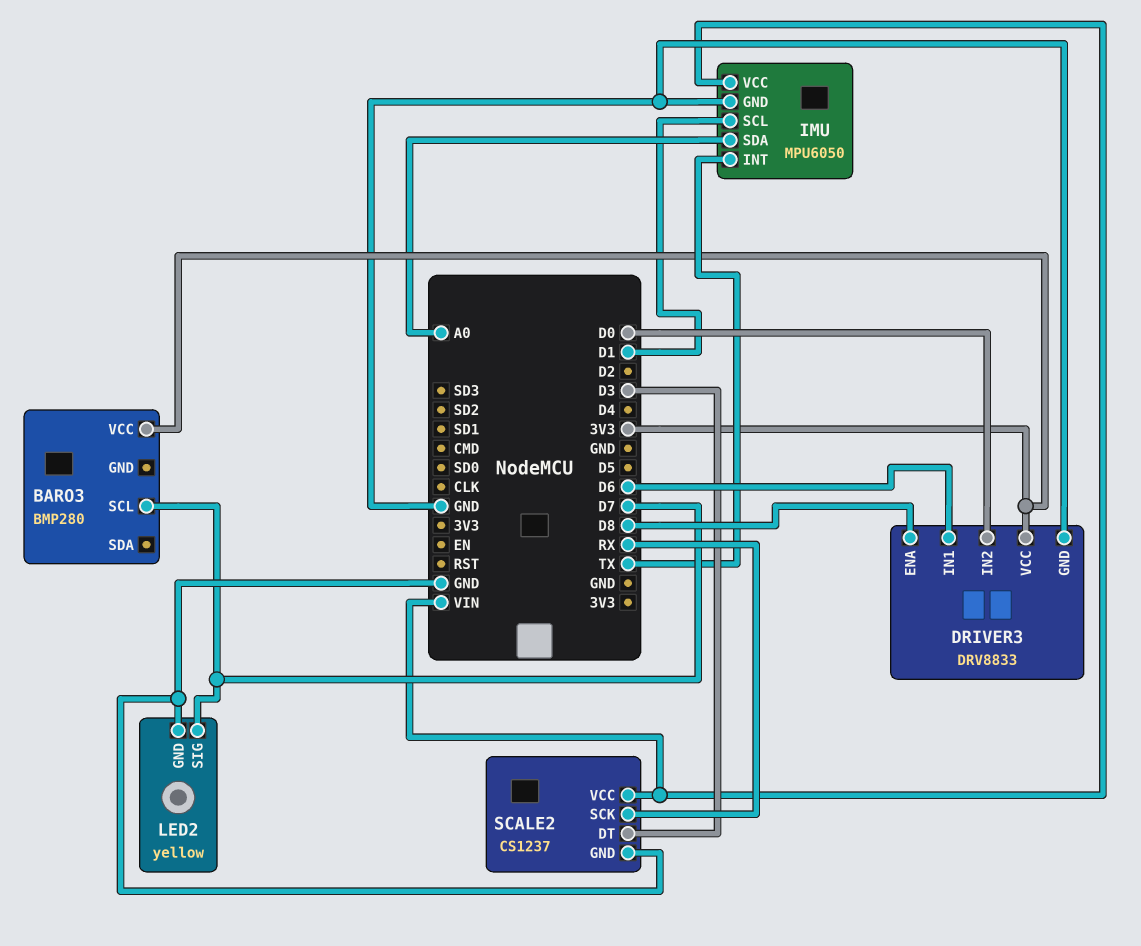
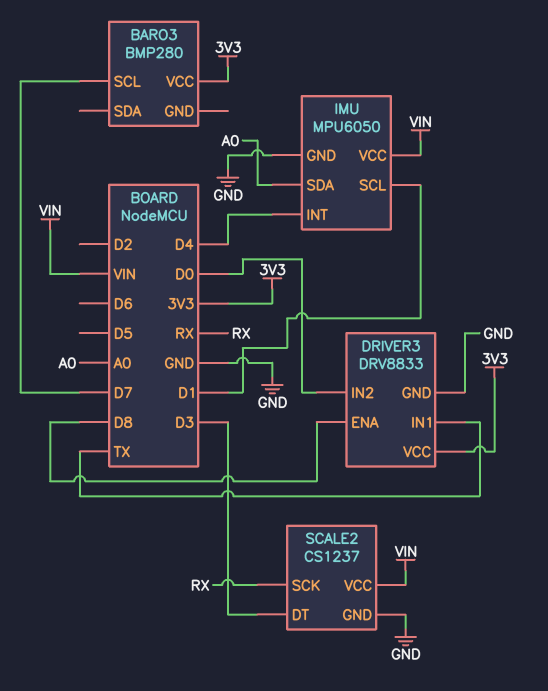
DRIVER3 pin IN1: D6 -> TX
IMU pin INT: TX -> D4
LED2: yellow -> none
LED2 pin GND: GND -> none
LED2 pin SIG: D7 -> none

